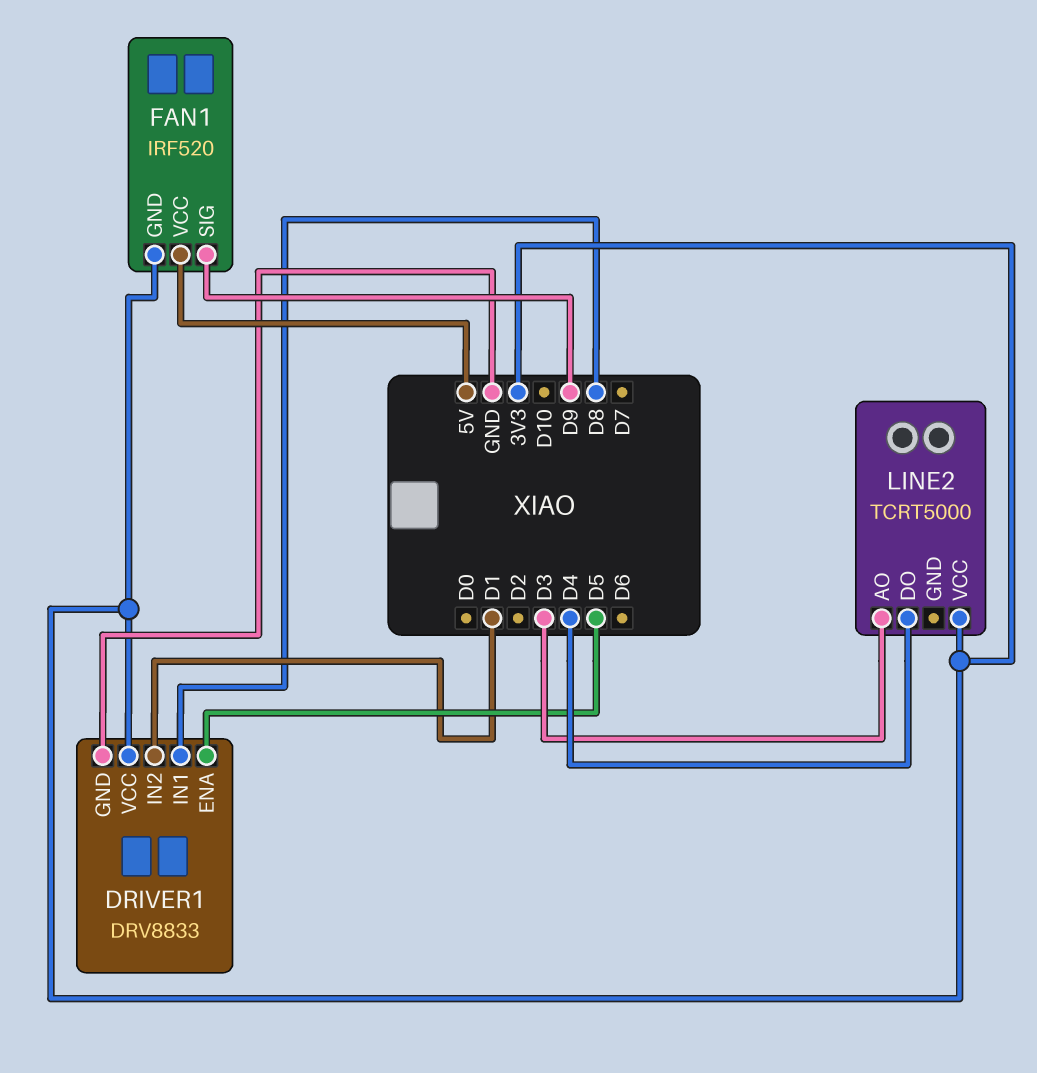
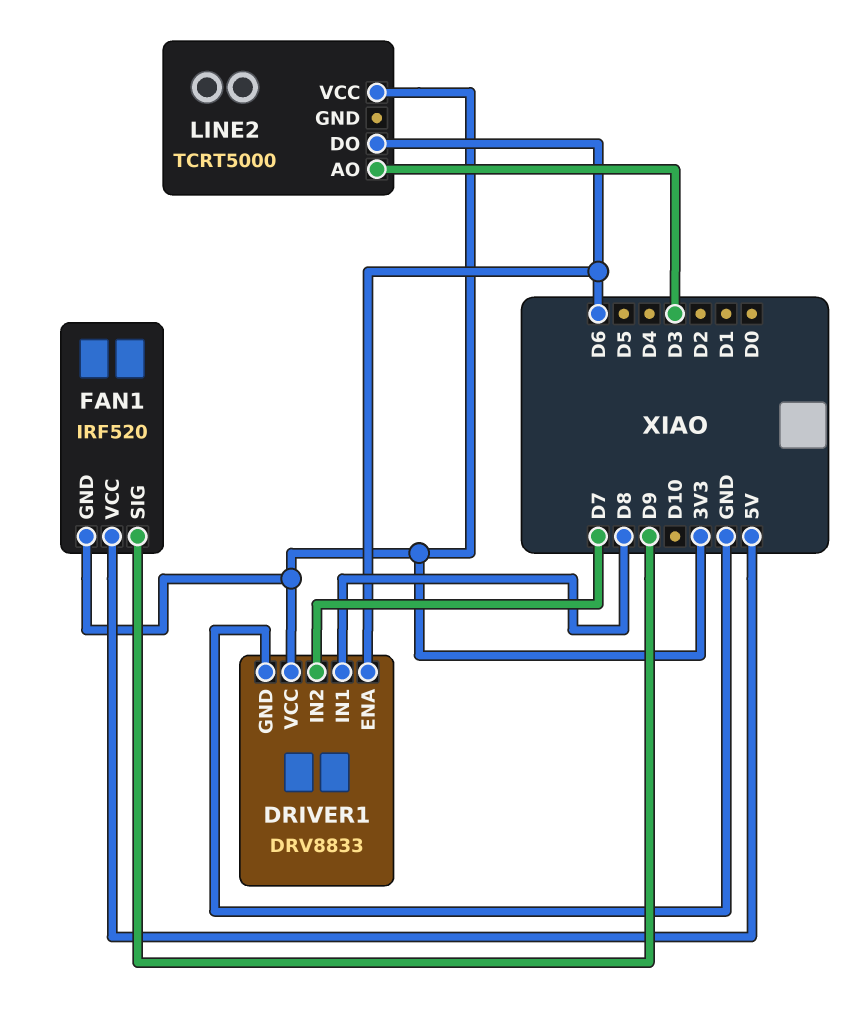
DRIVER1 pin ENA: D5 -> D6
DRIVER1 pin IN2: D1 -> D7
LINE2 pin DO: D4 -> D6

